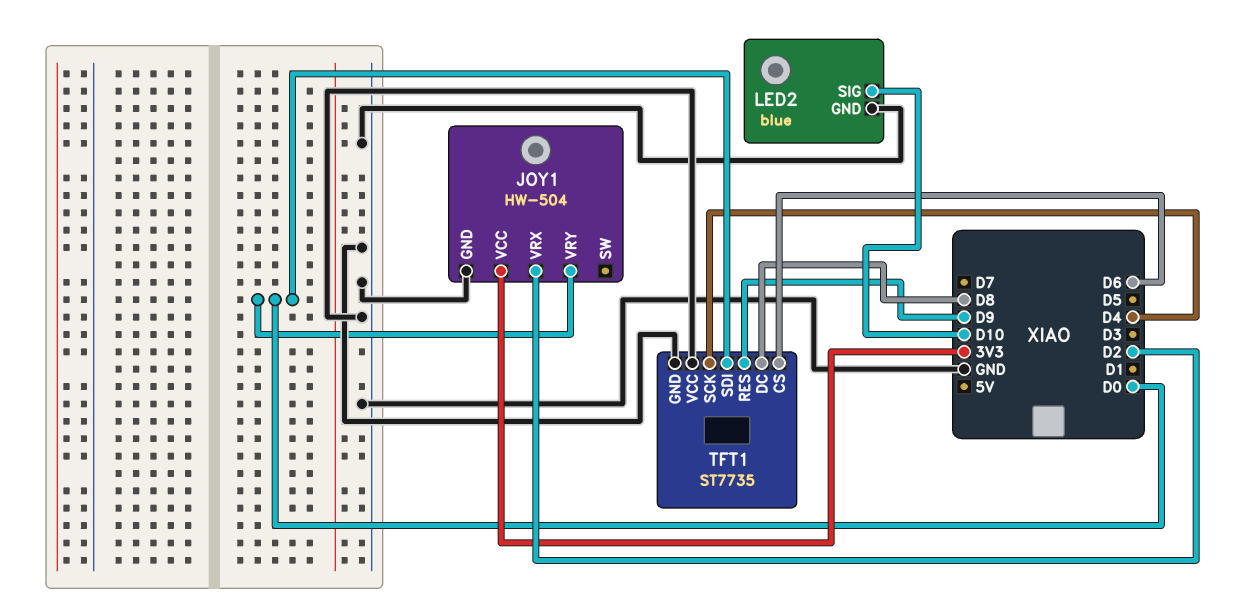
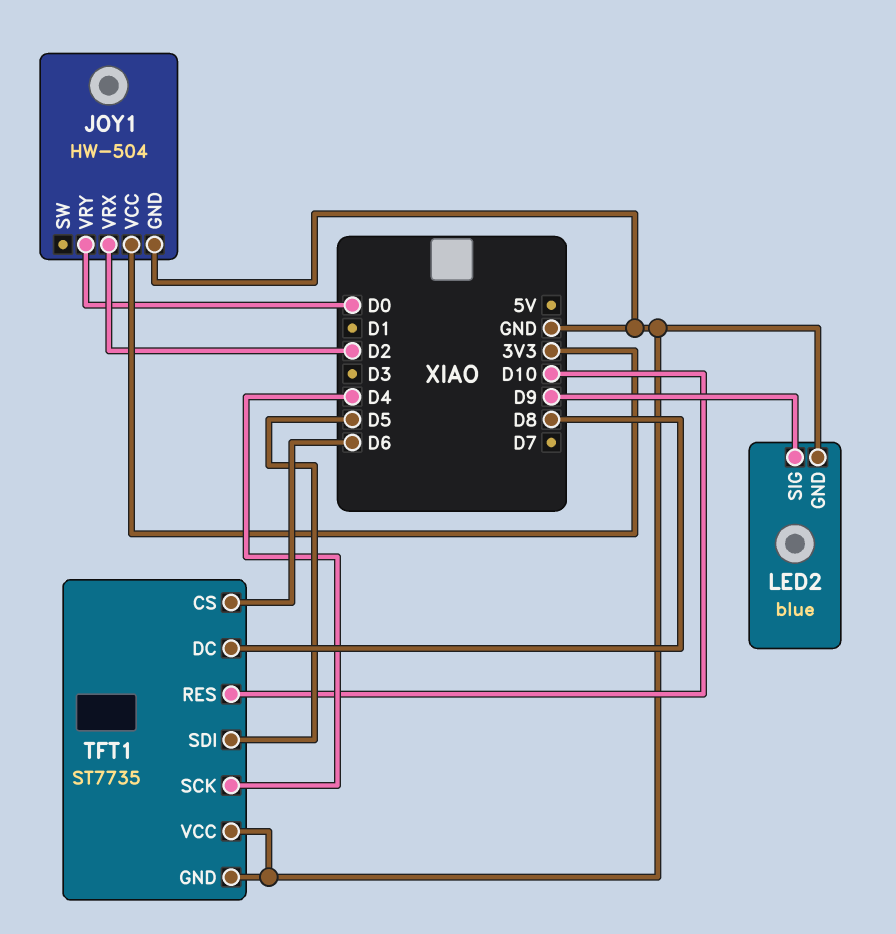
LED2 pin SIG: D10 -> D9
TFT1 pin RES: D9 -> D10
TFT1 pin SDI: D0 -> D5

